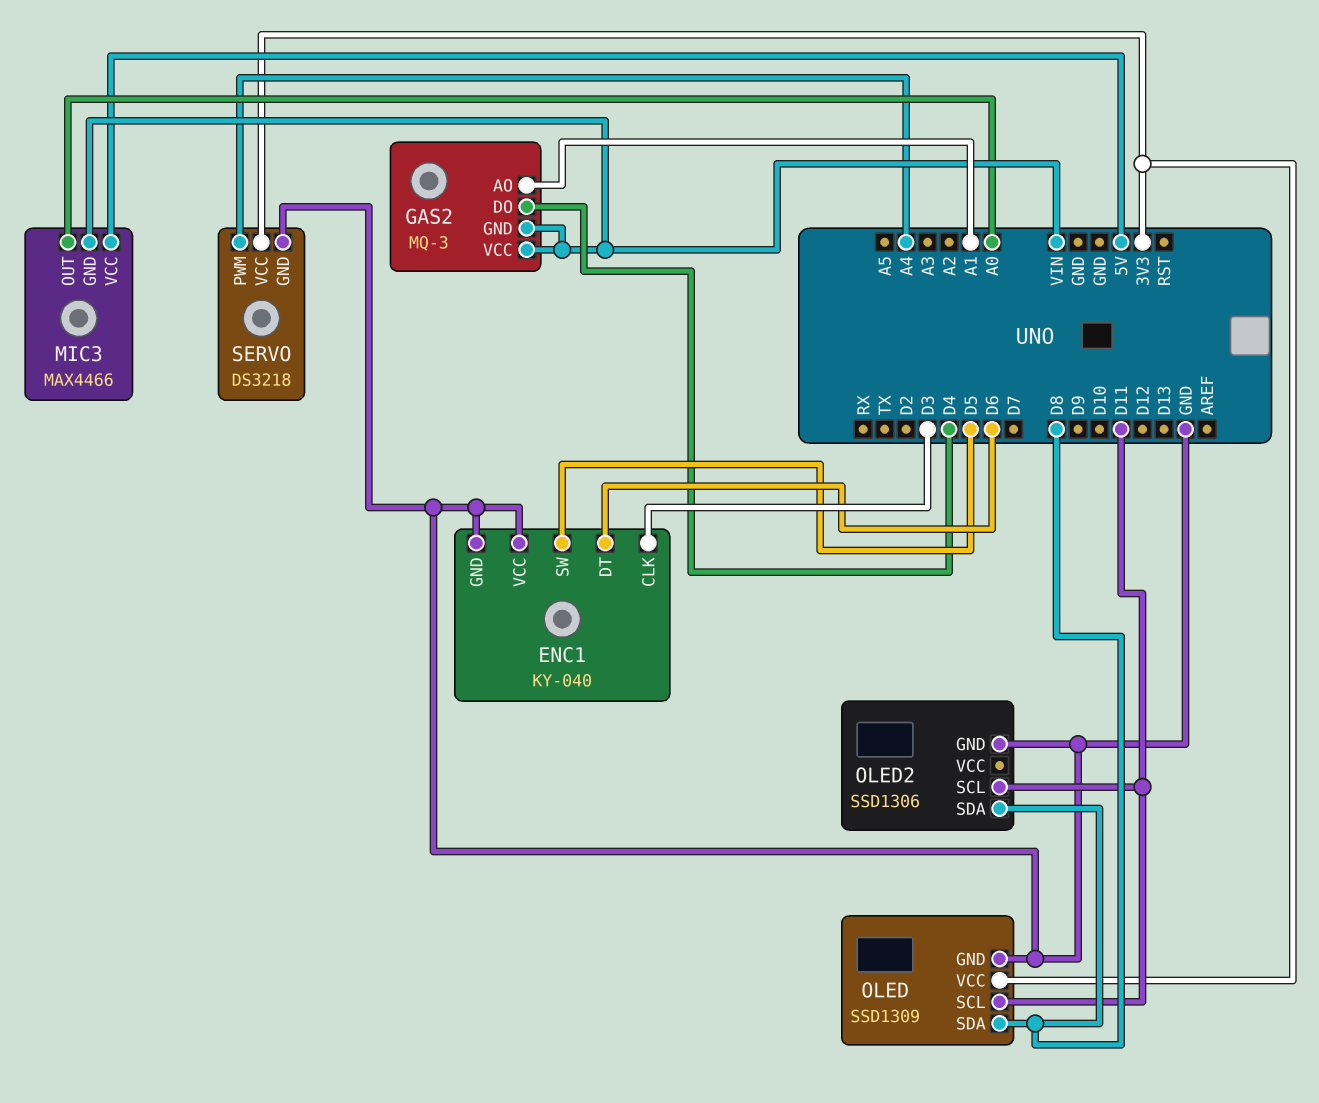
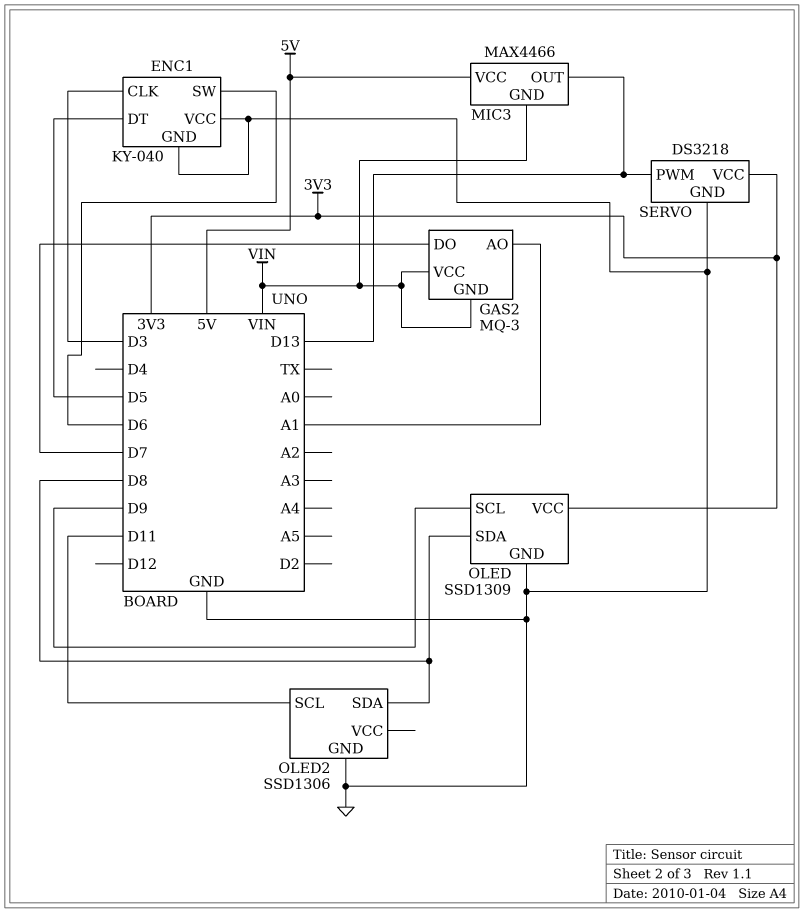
ENC1 pin DT: D6 -> D5
ENC1 pin SW: D5 -> D6
GAS2 pin DO: D4 -> D7
MIC3 pin OUT: A0 -> D13
OLED pin SCL: D11 -> D9
SERVO pin PWM: A4 -> D13

